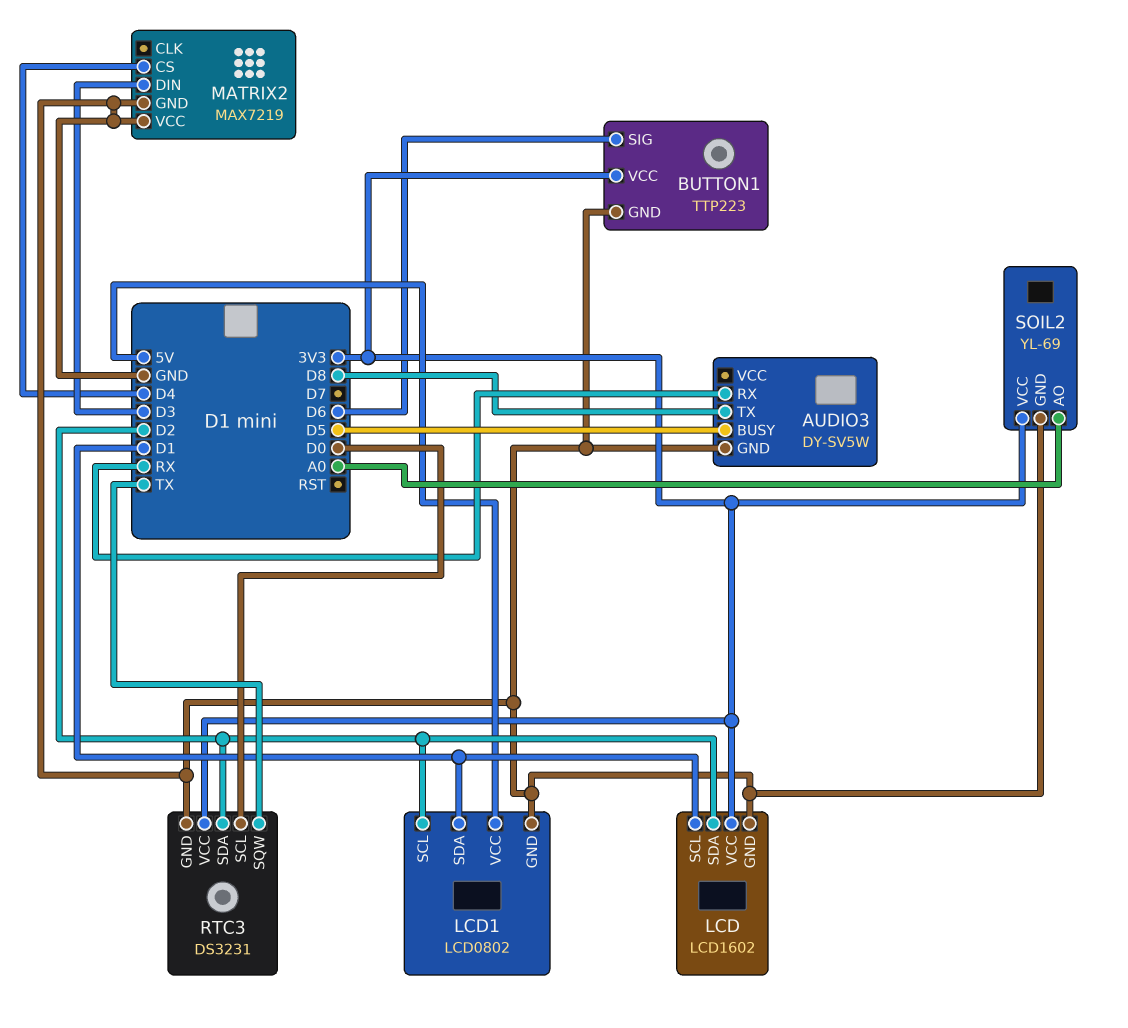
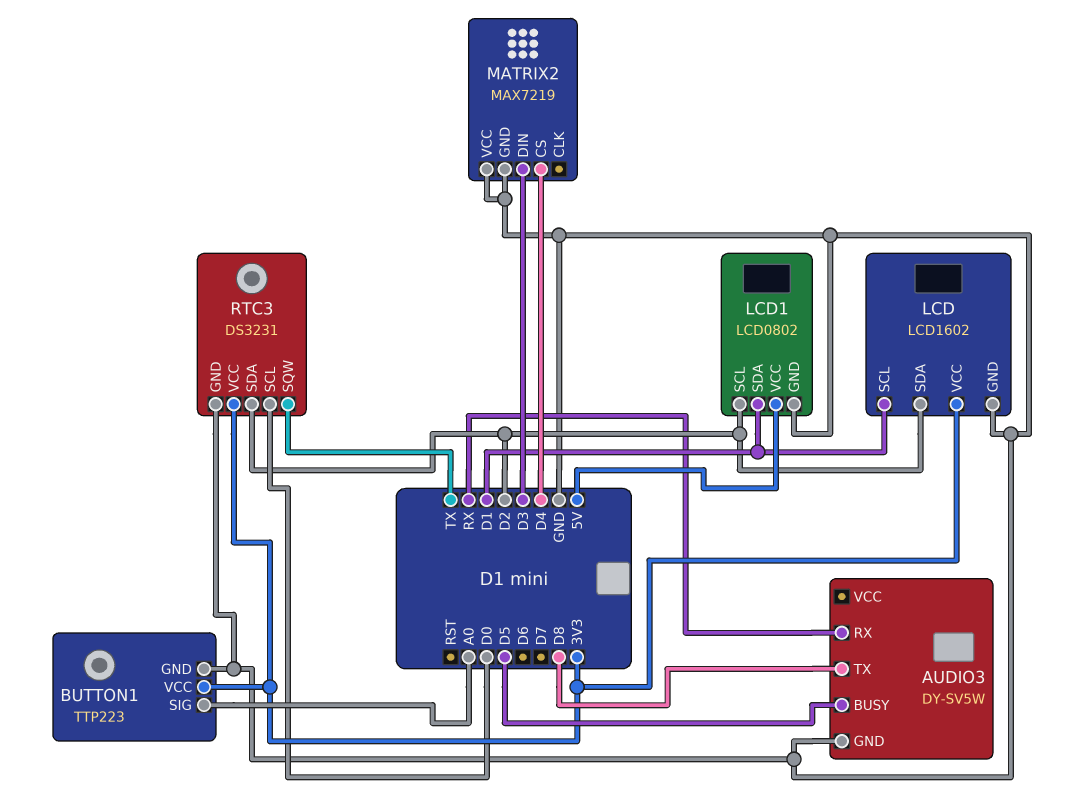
BUTTON1 pin SIG: D6 -> A0
SOIL2: YL-69 -> none
SOIL2 pin AO: A0 -> none
SOIL2 pin GND: GND -> none
SOIL2 pin VCC: 3V3 -> none

